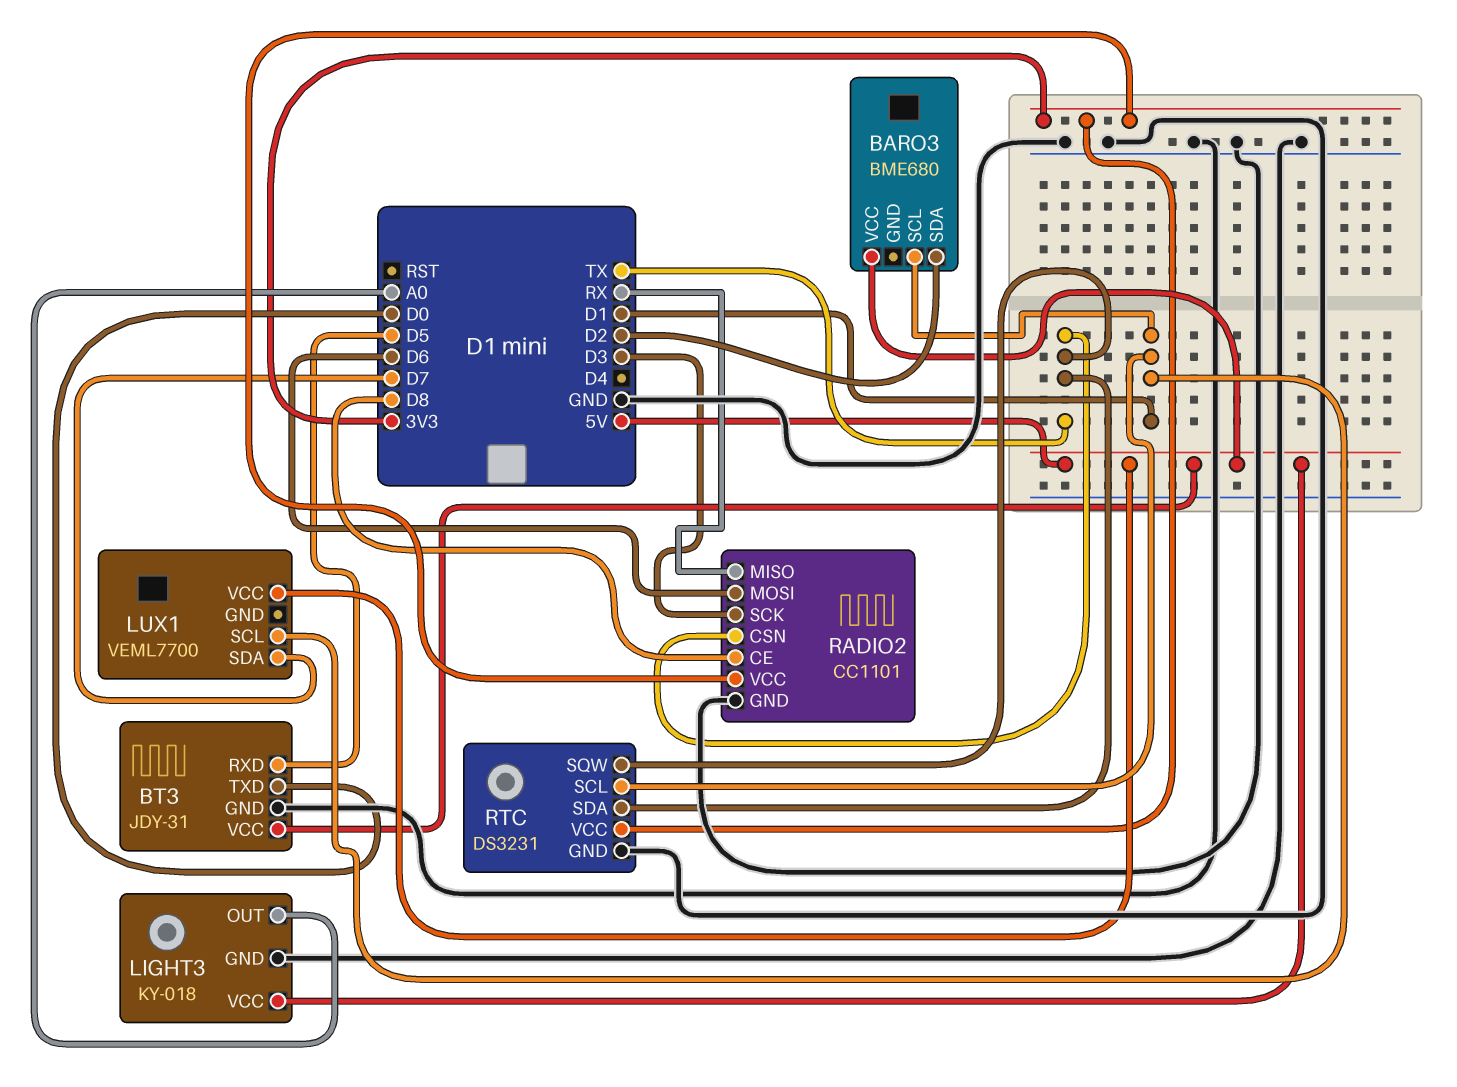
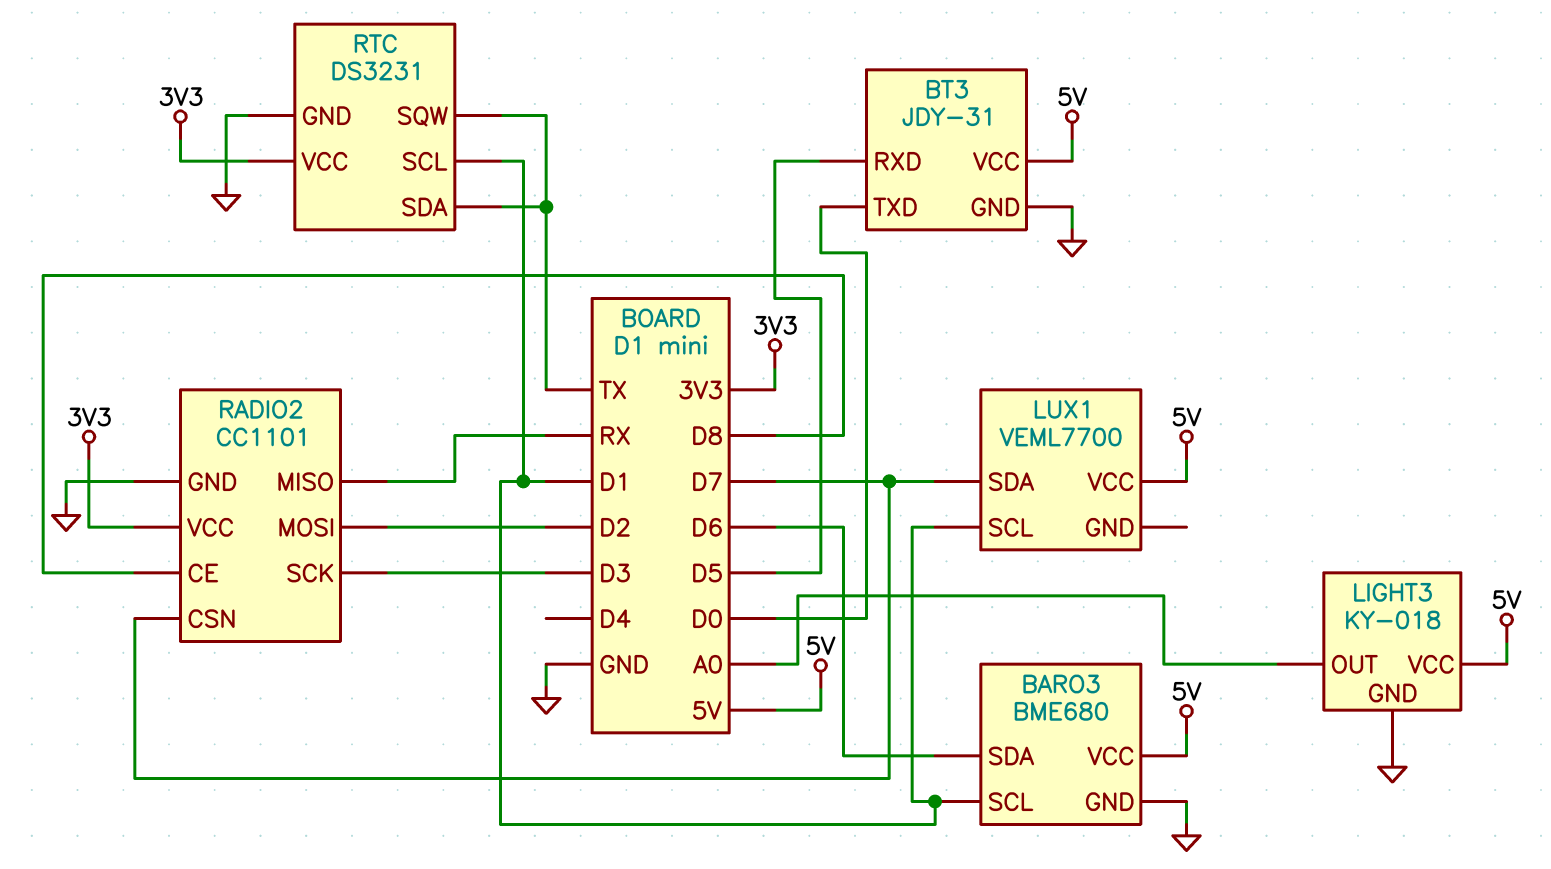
BARO3 pin GND: none -> GND
BARO3 pin SDA: D2 -> D6
RADIO2 pin CSN: TX -> D7
RADIO2 pin MOSI: D6 -> D2

